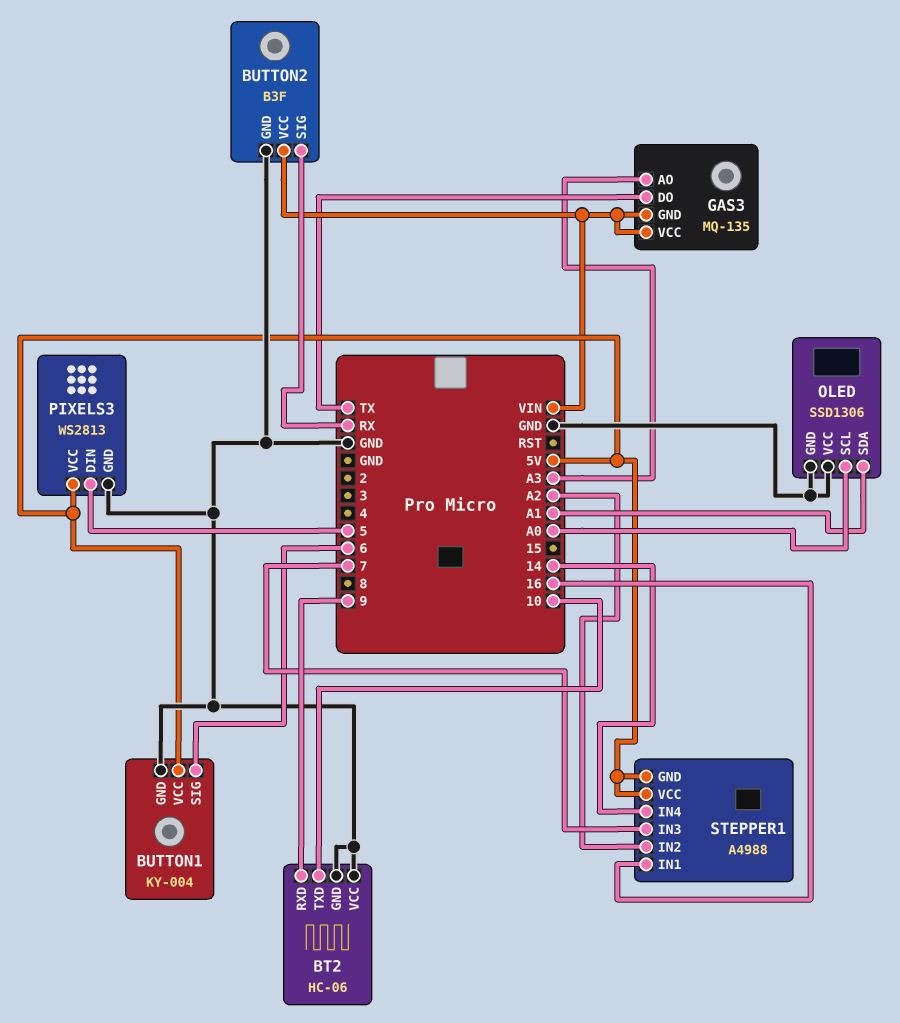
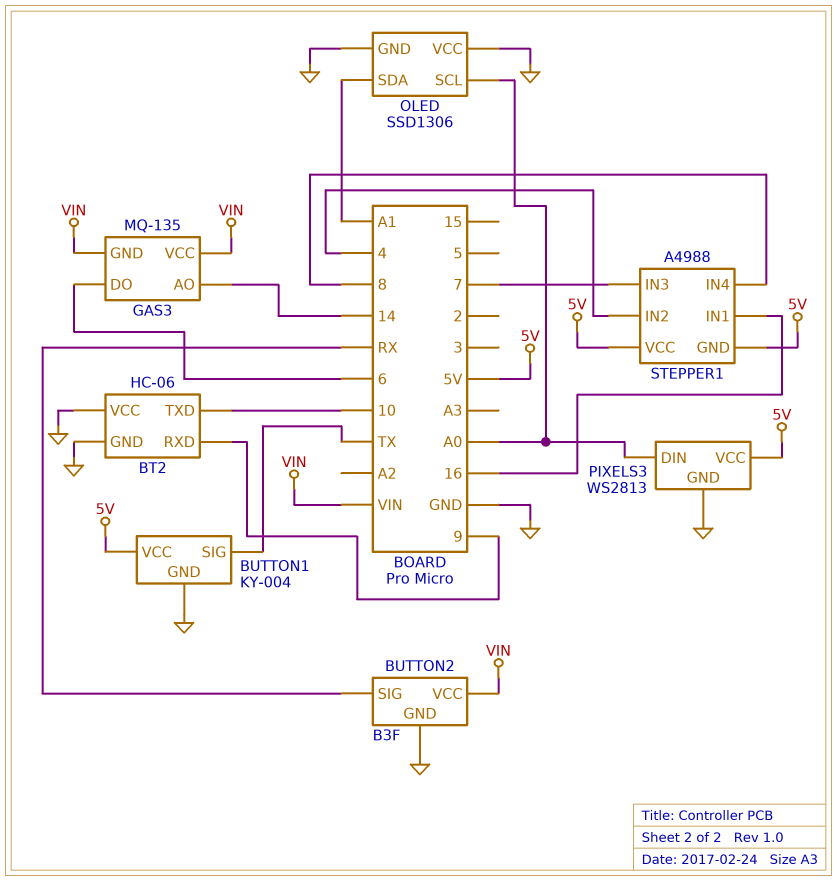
BUTTON1 pin SIG: 6 -> TX
GAS3 pin AO: A3 -> 14
GAS3 pin DO: TX -> 6
PIXELS3 pin DIN: 5 -> A0
STEPPER1 pin IN2: A2 -> 4
STEPPER1 pin IN4: 14 -> 8

